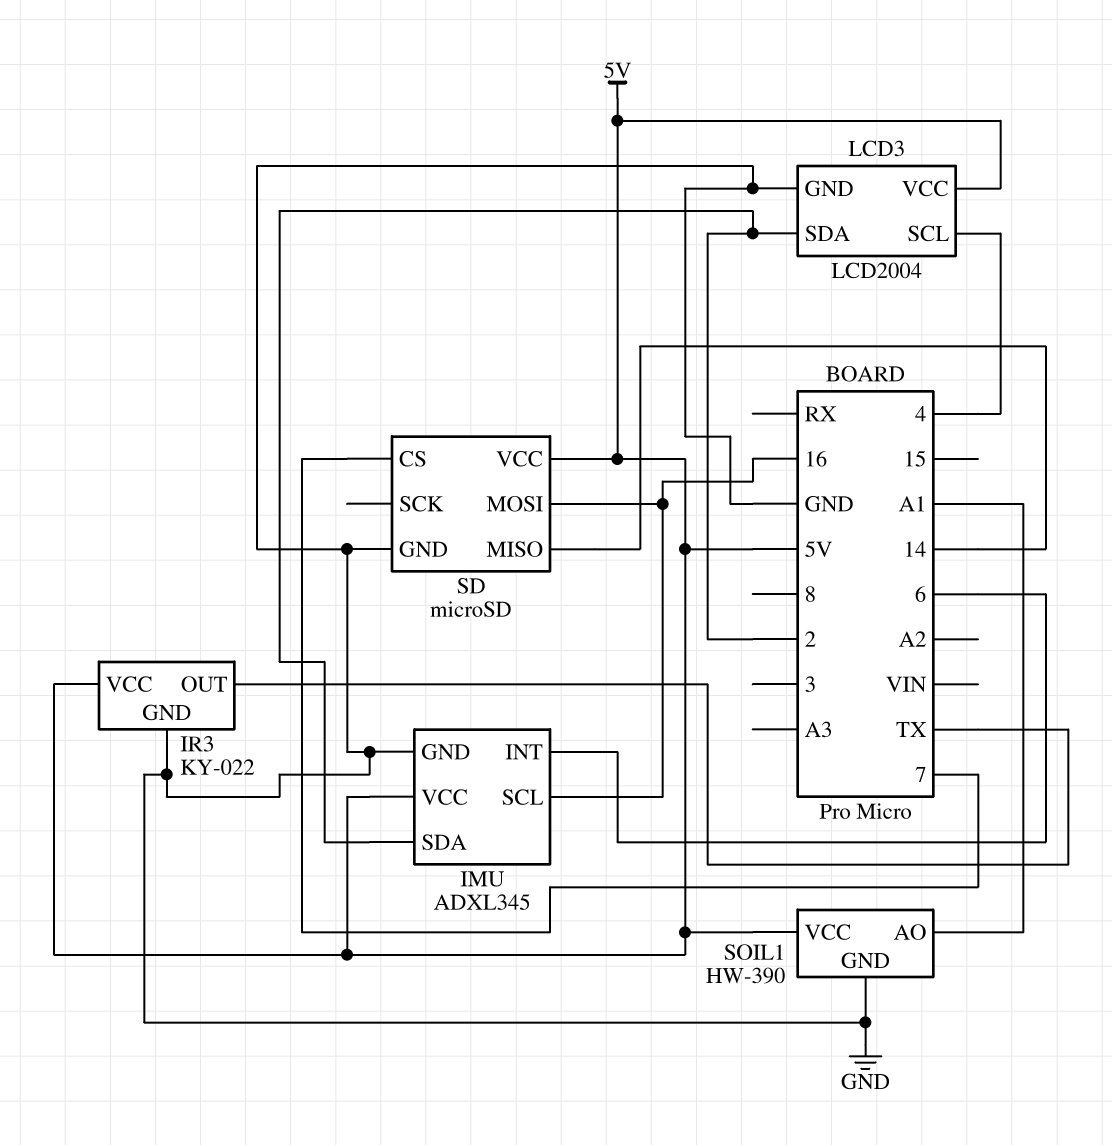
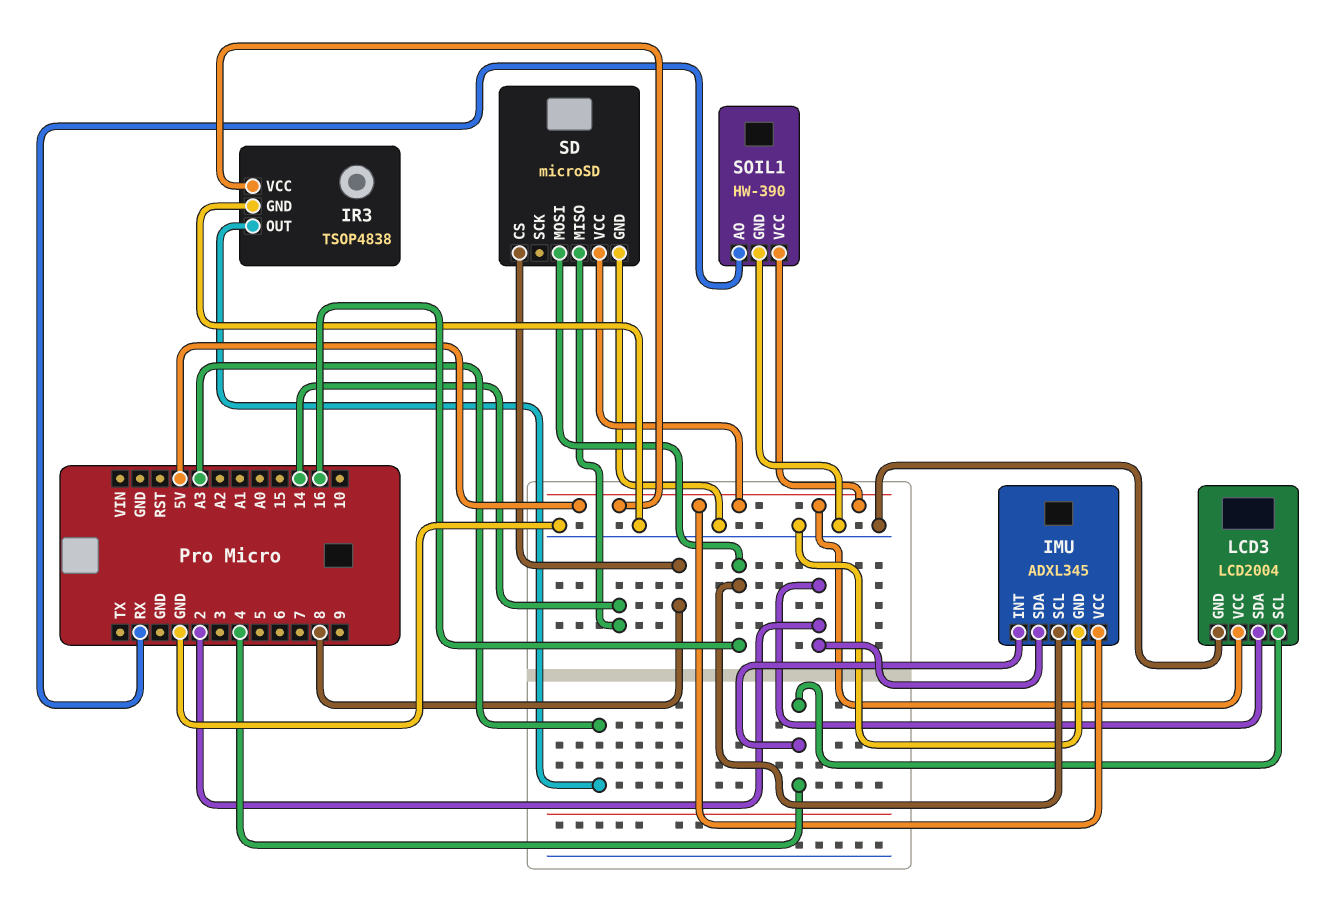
IMU pin INT: 6 -> 4
IR3: KY-022 -> TSOP4838
IR3 pin OUT: TX -> A3
SD pin CS: 7 -> 8
SOIL1 pin AO: A1 -> RX

